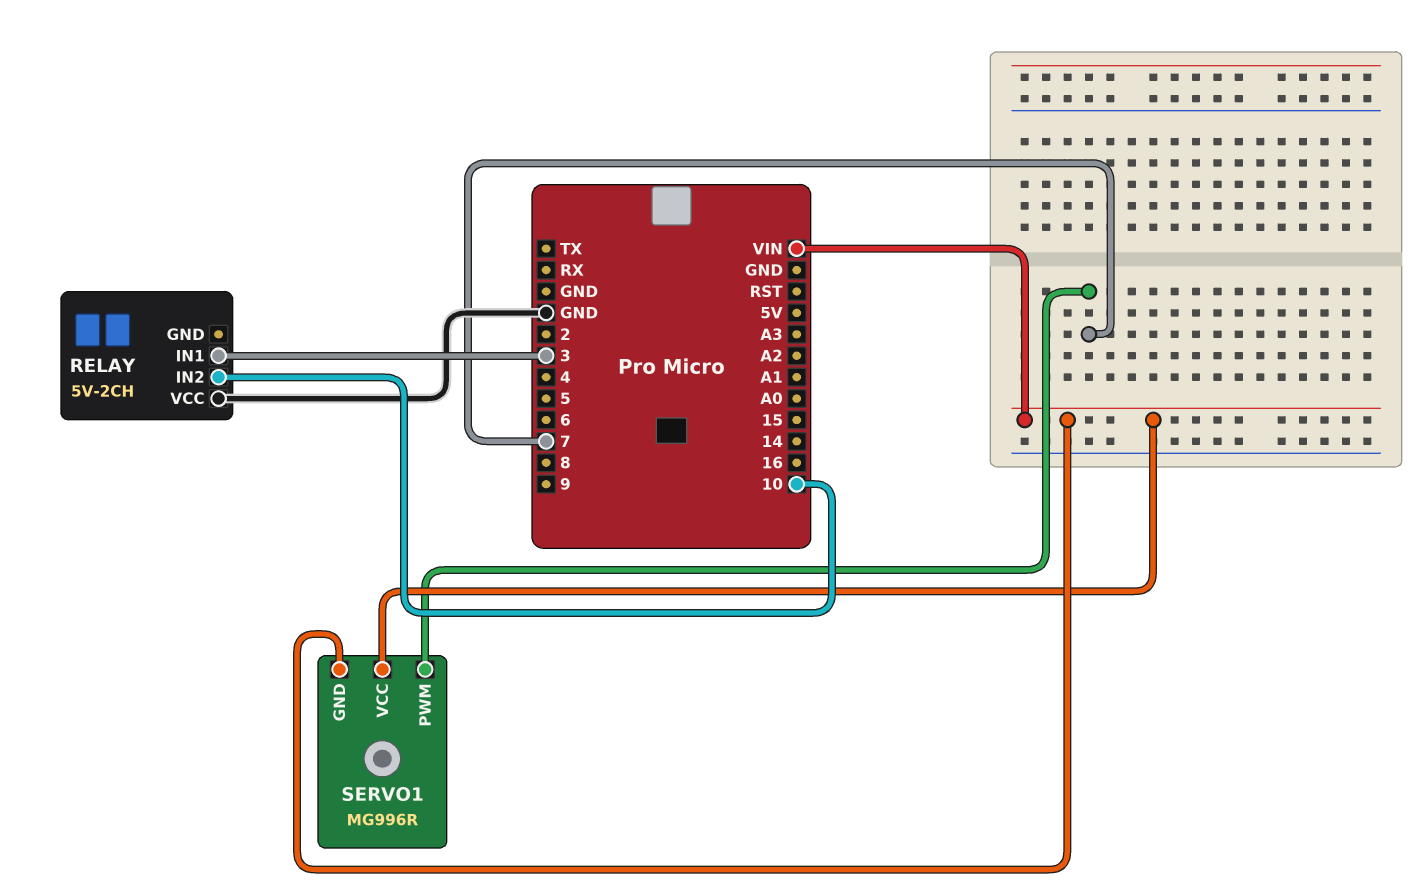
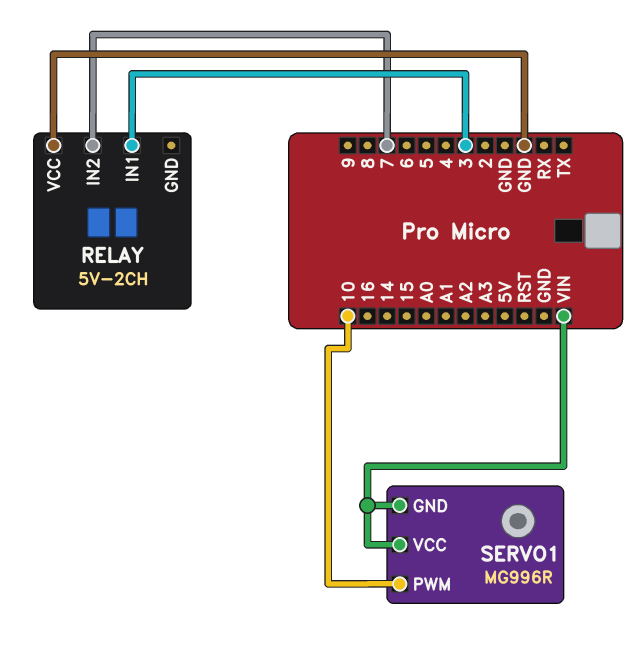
RELAY pin IN2: 10 -> 7
SERVO1 pin PWM: 7 -> 10

